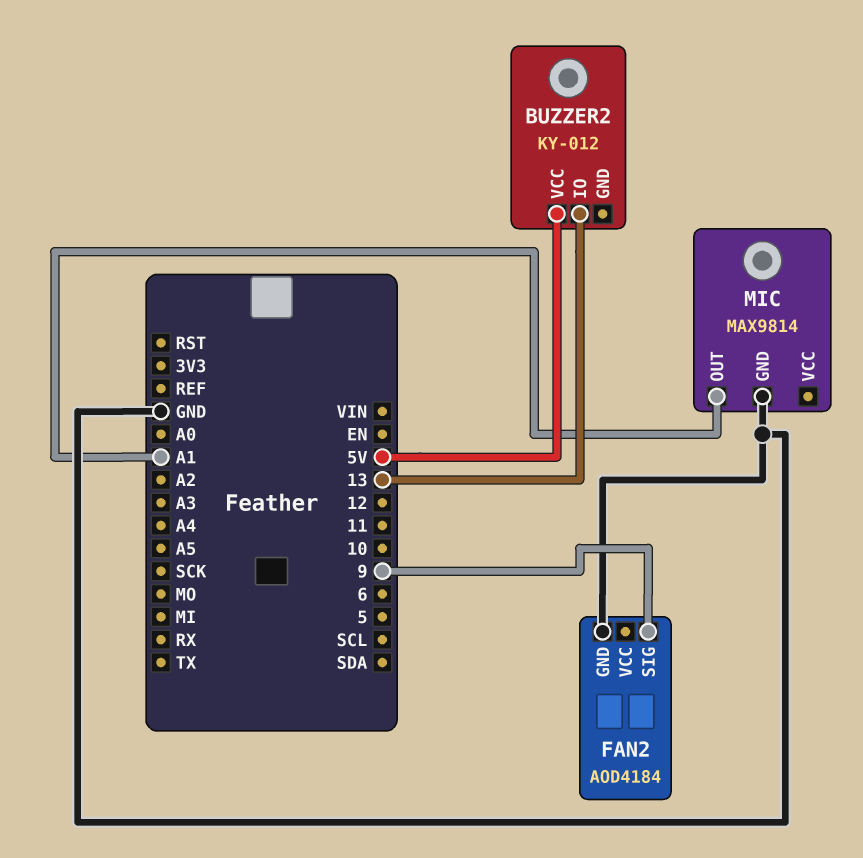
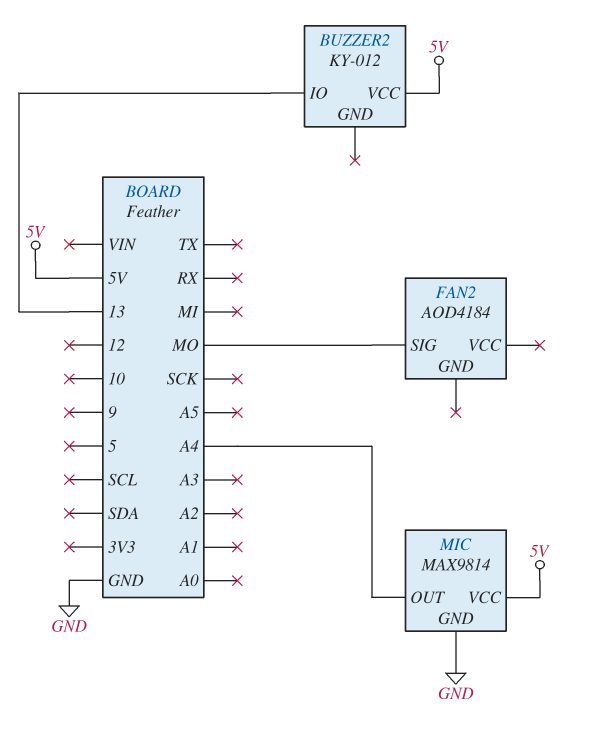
FAN2 pin GND: GND -> none
FAN2 pin SIG: 9 -> MO
MIC pin OUT: A1 -> A4
MIC pin VCC: none -> 5V

